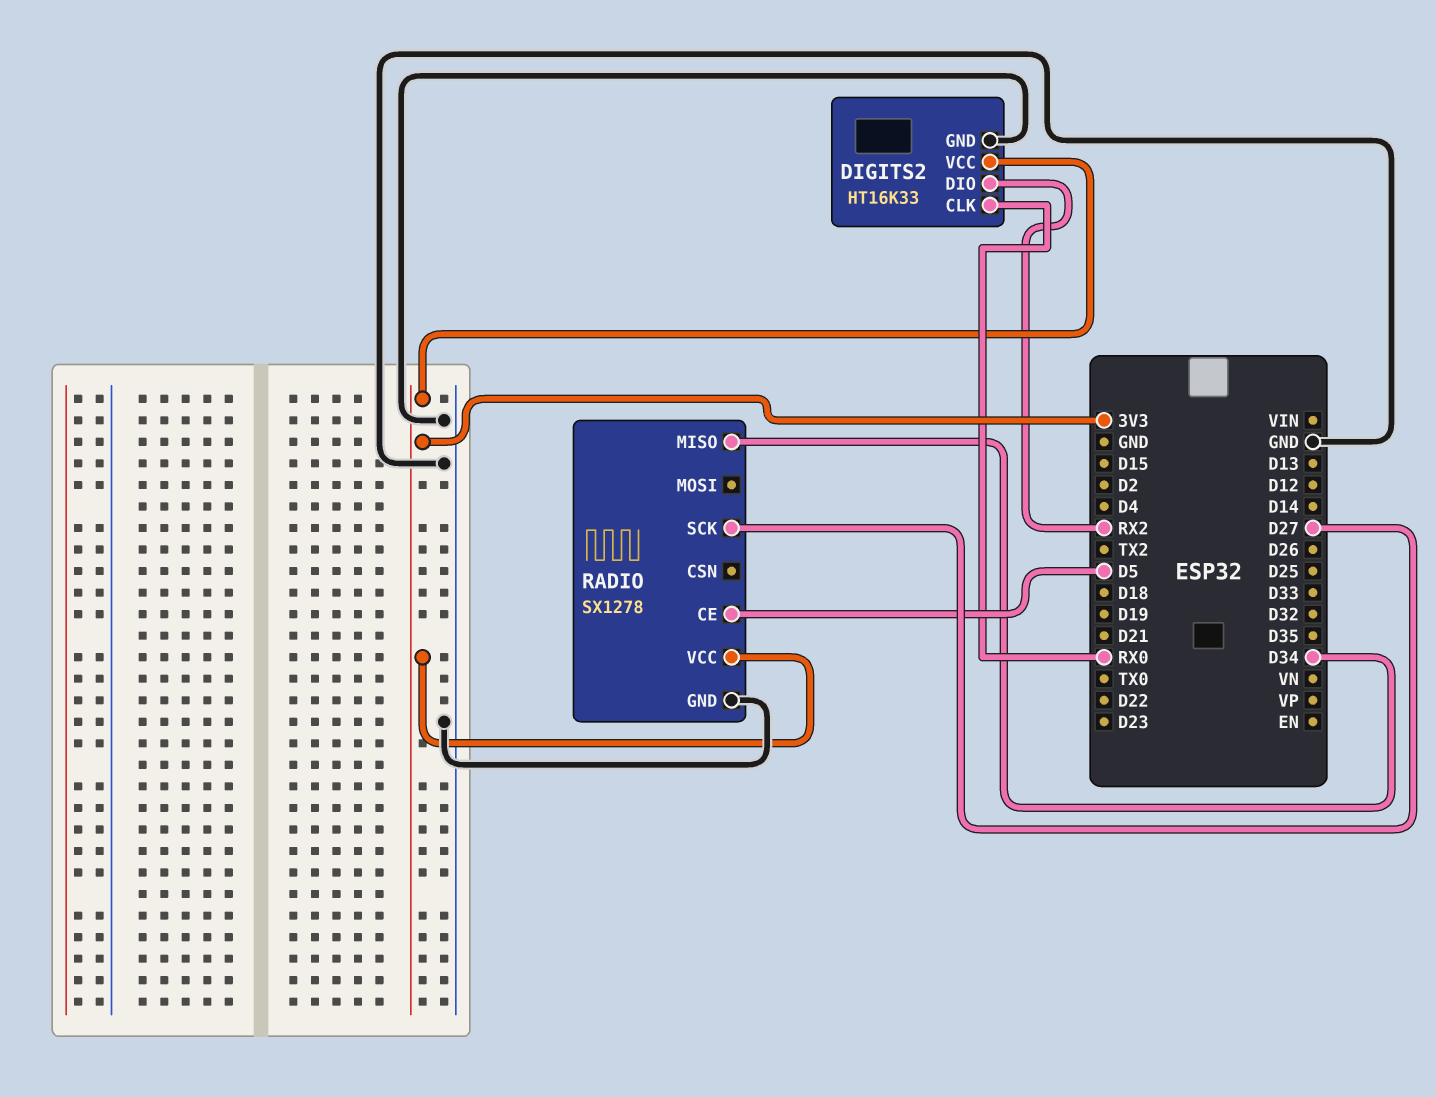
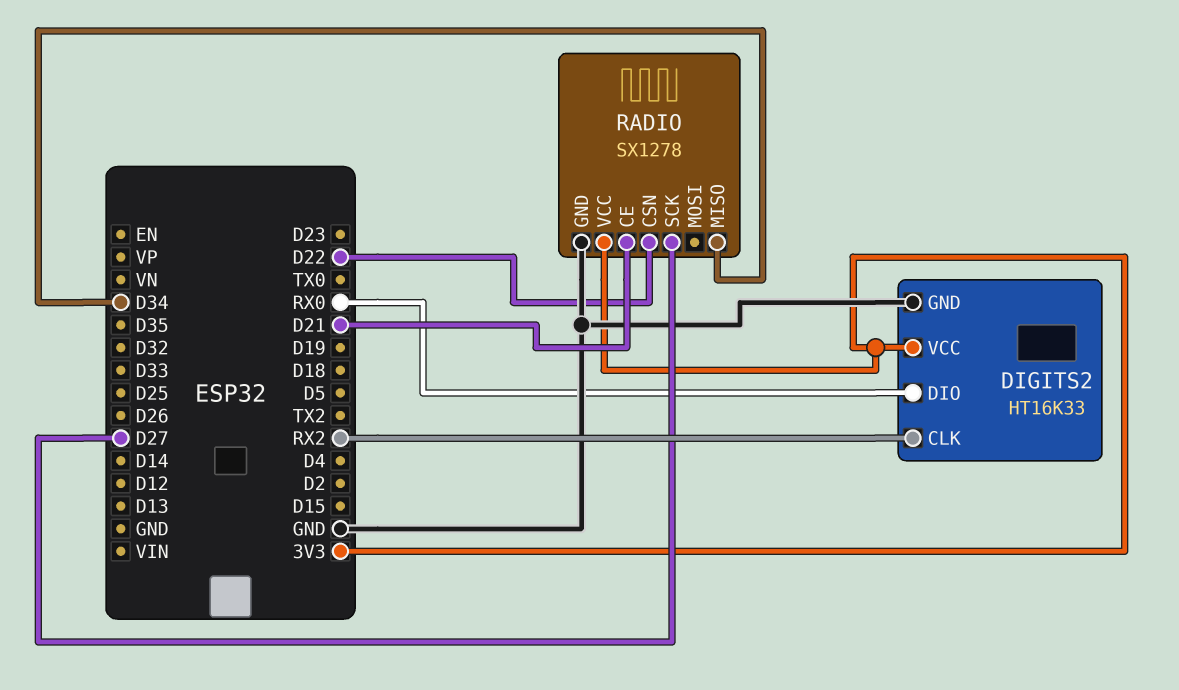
DIGITS2 pin CLK: RX0 -> RX2
DIGITS2 pin DIO: RX2 -> RX0
RADIO pin CE: D5 -> D21
RADIO pin CSN: none -> D22

